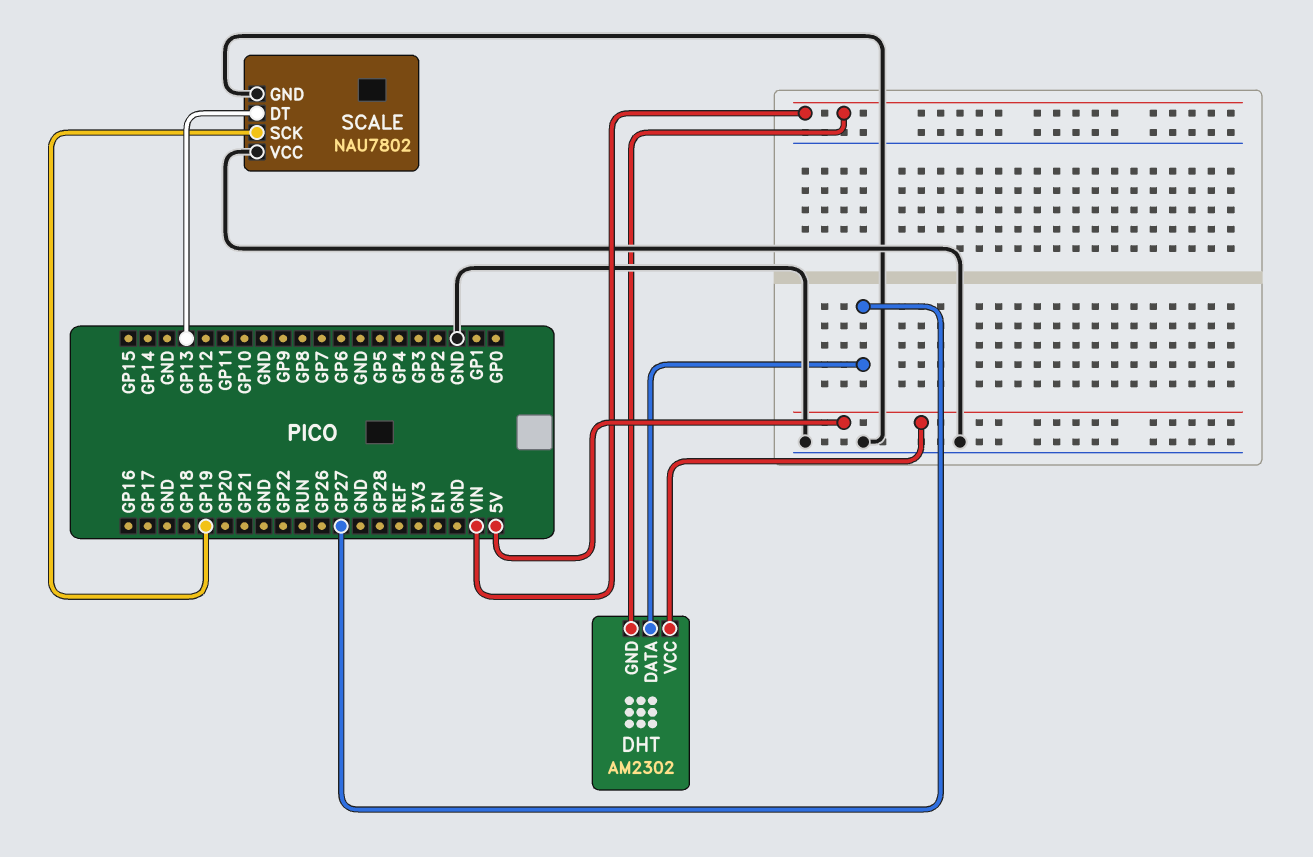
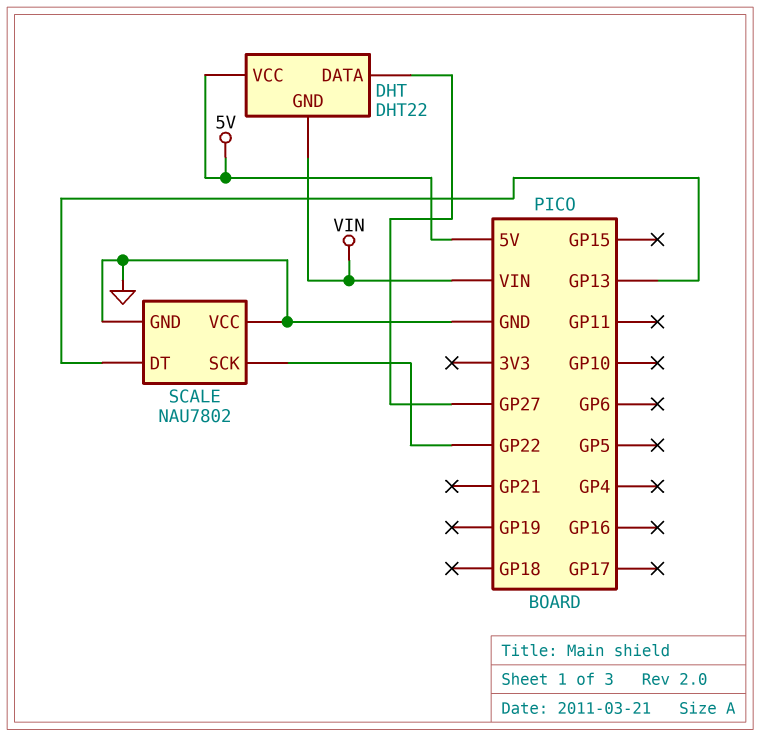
DHT: AM2302 -> DHT22
SCALE pin SCK: GP19 -> GP22

